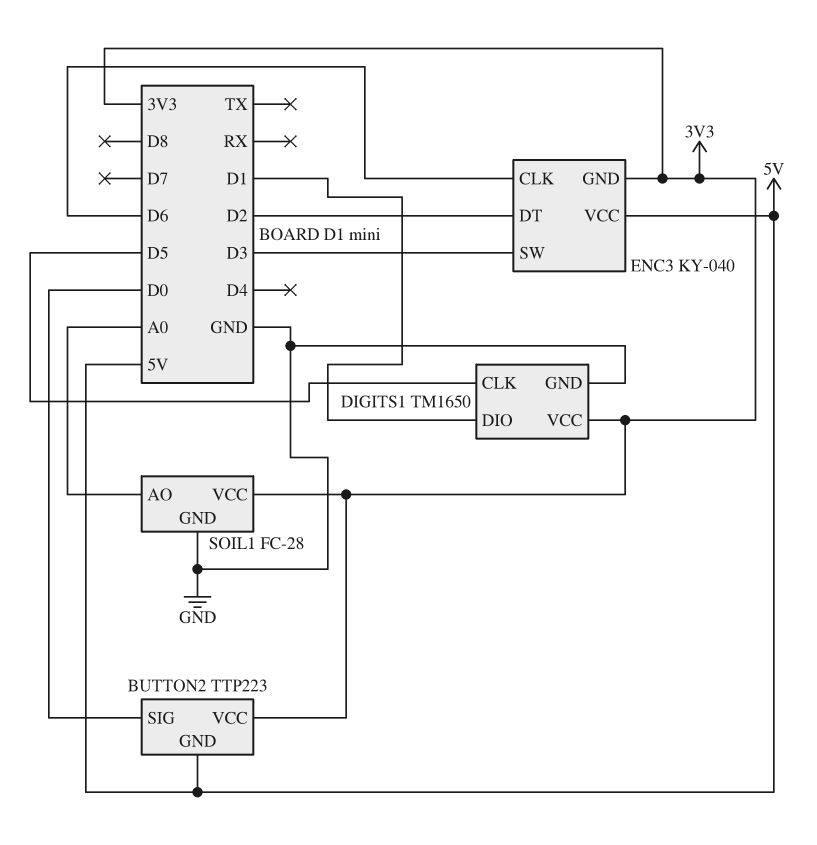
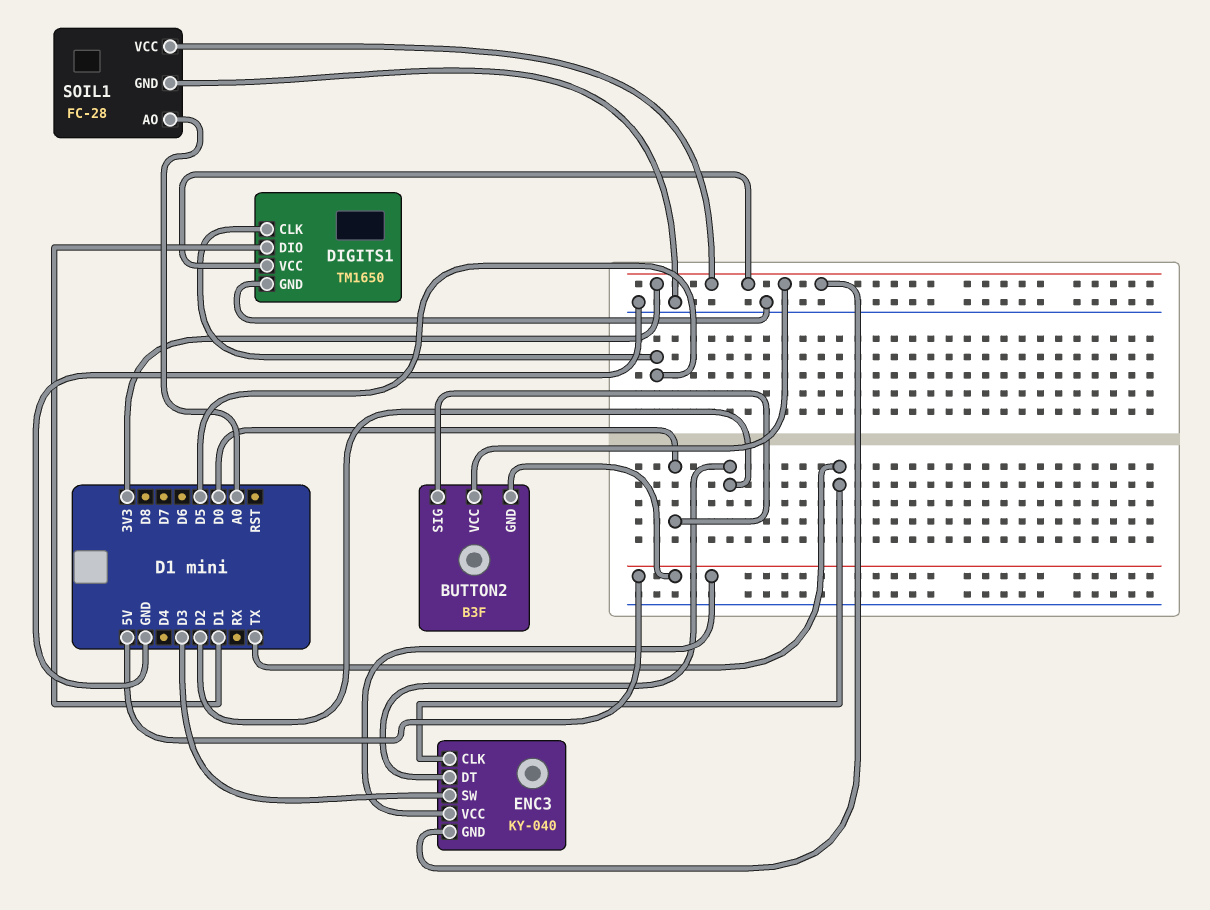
BUTTON2: TTP223 -> B3F
ENC3 pin CLK: D6 -> TX

